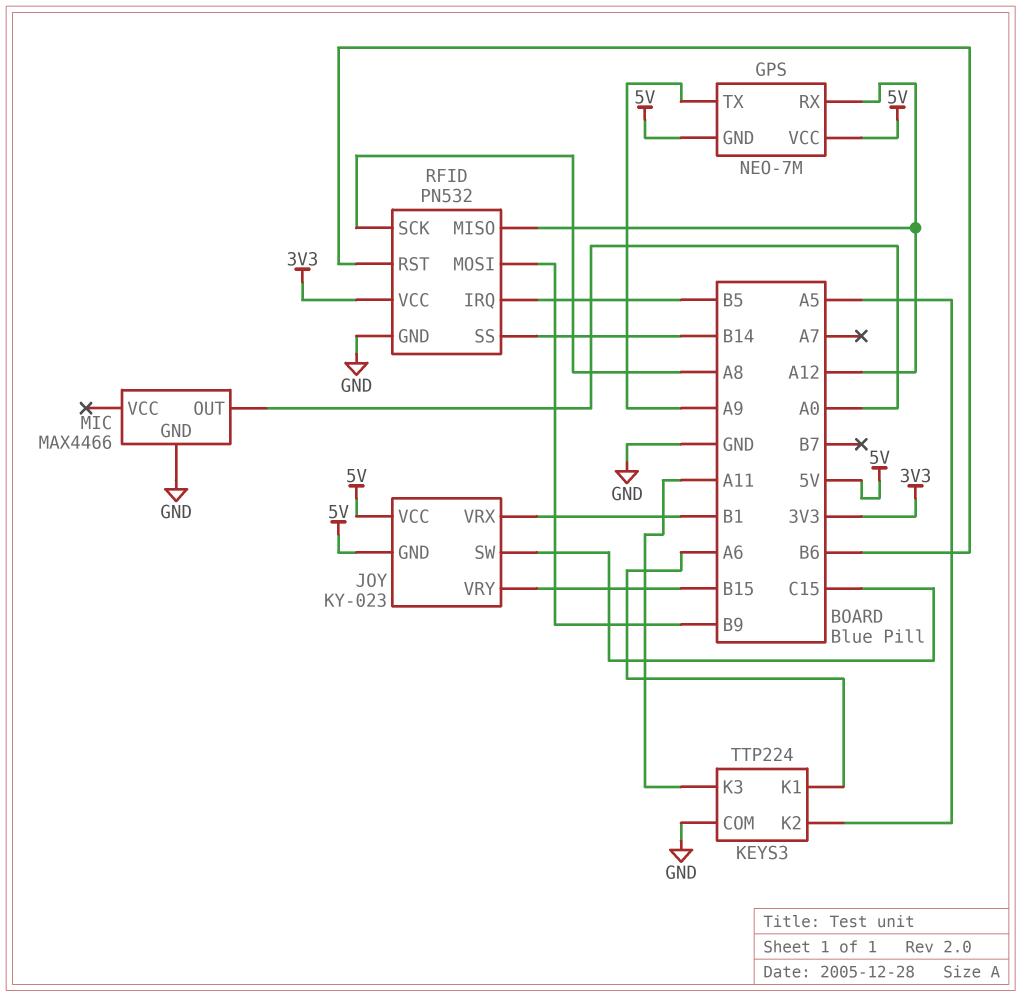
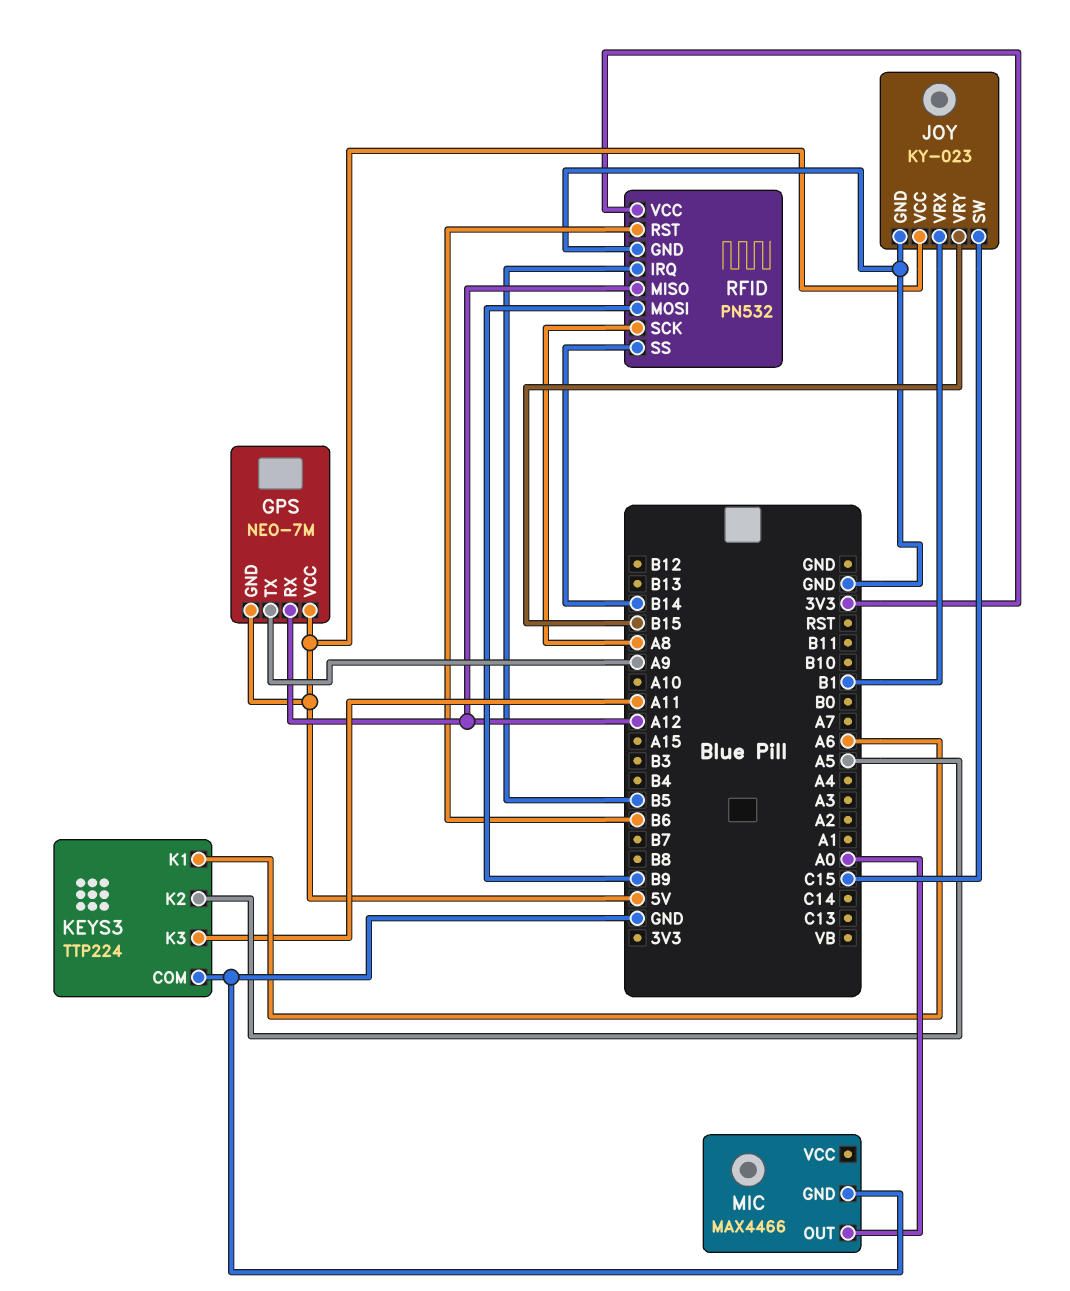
JOY pin GND: 5V -> GND

